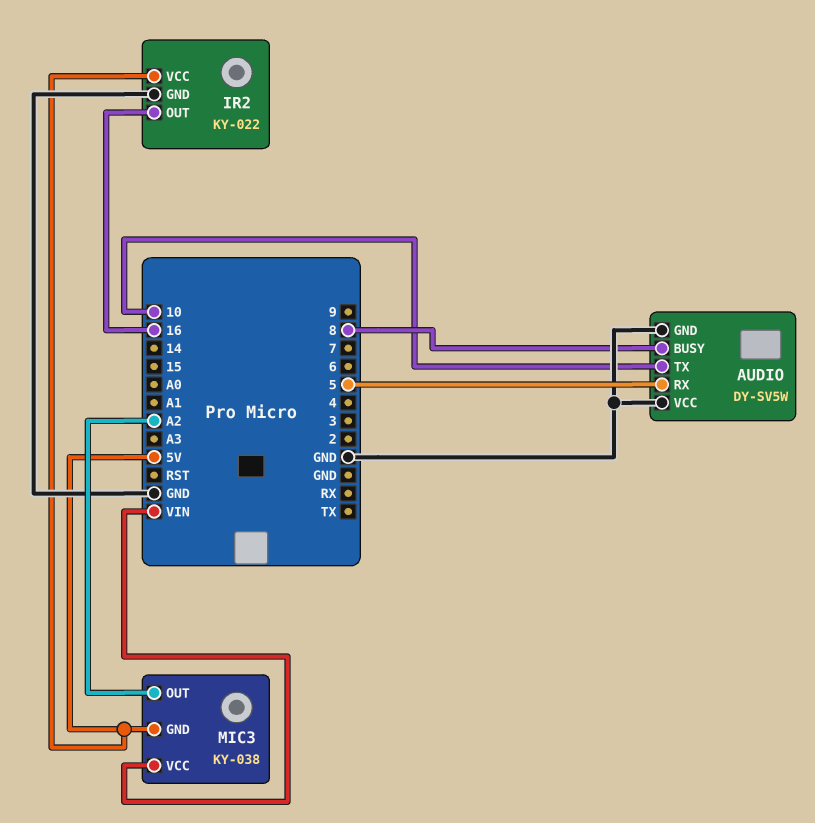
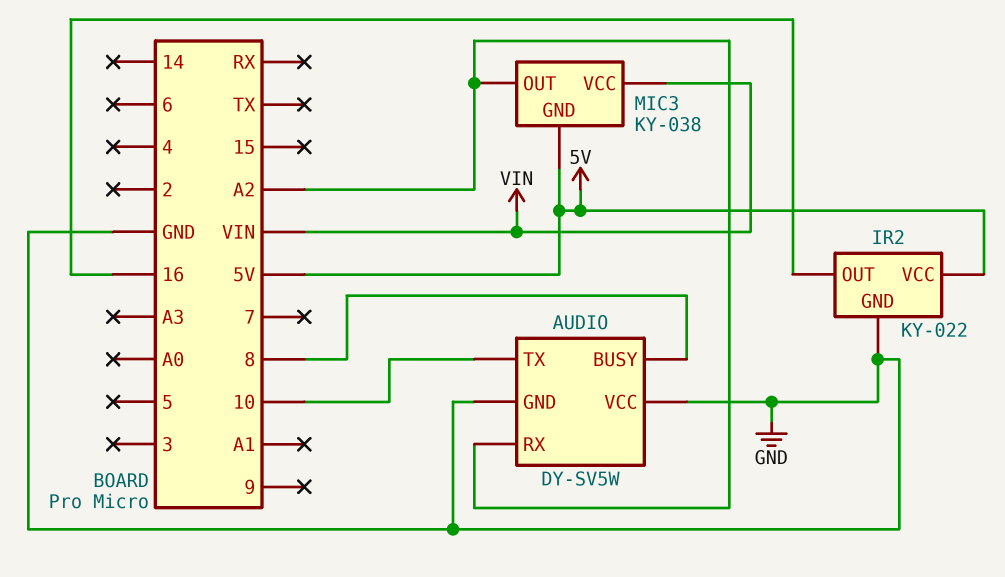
AUDIO pin RX: 5 -> A2

